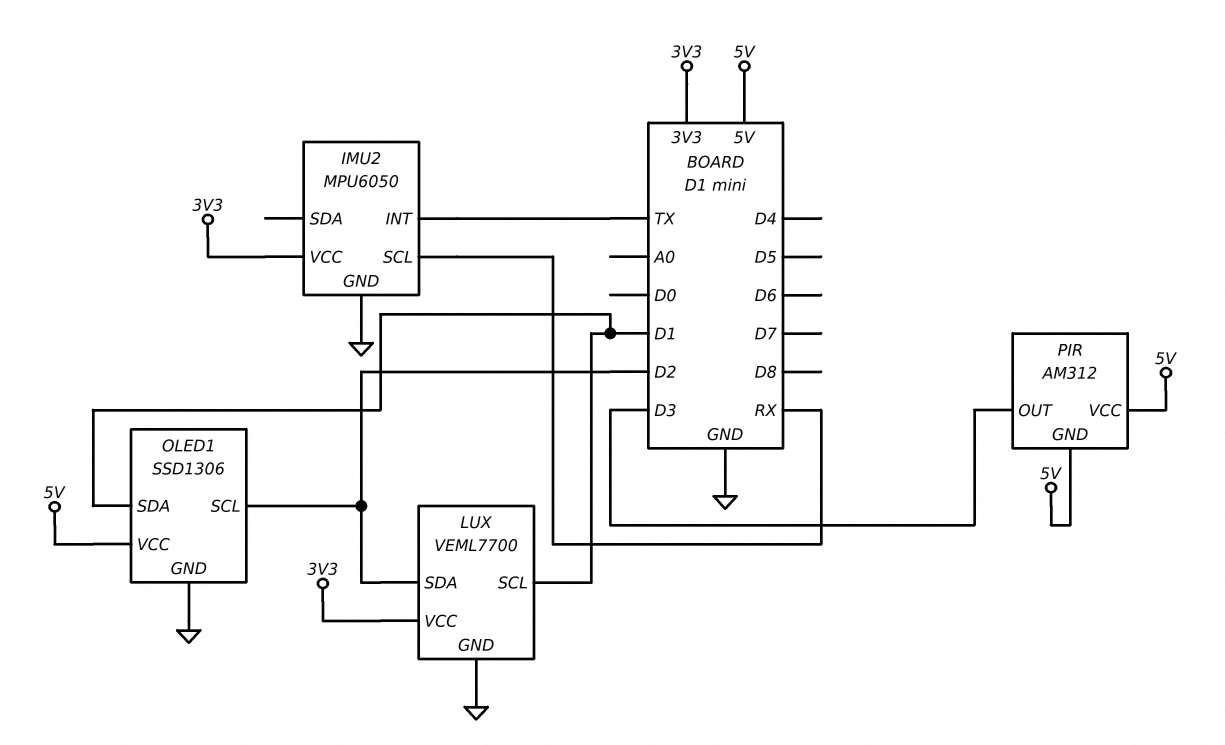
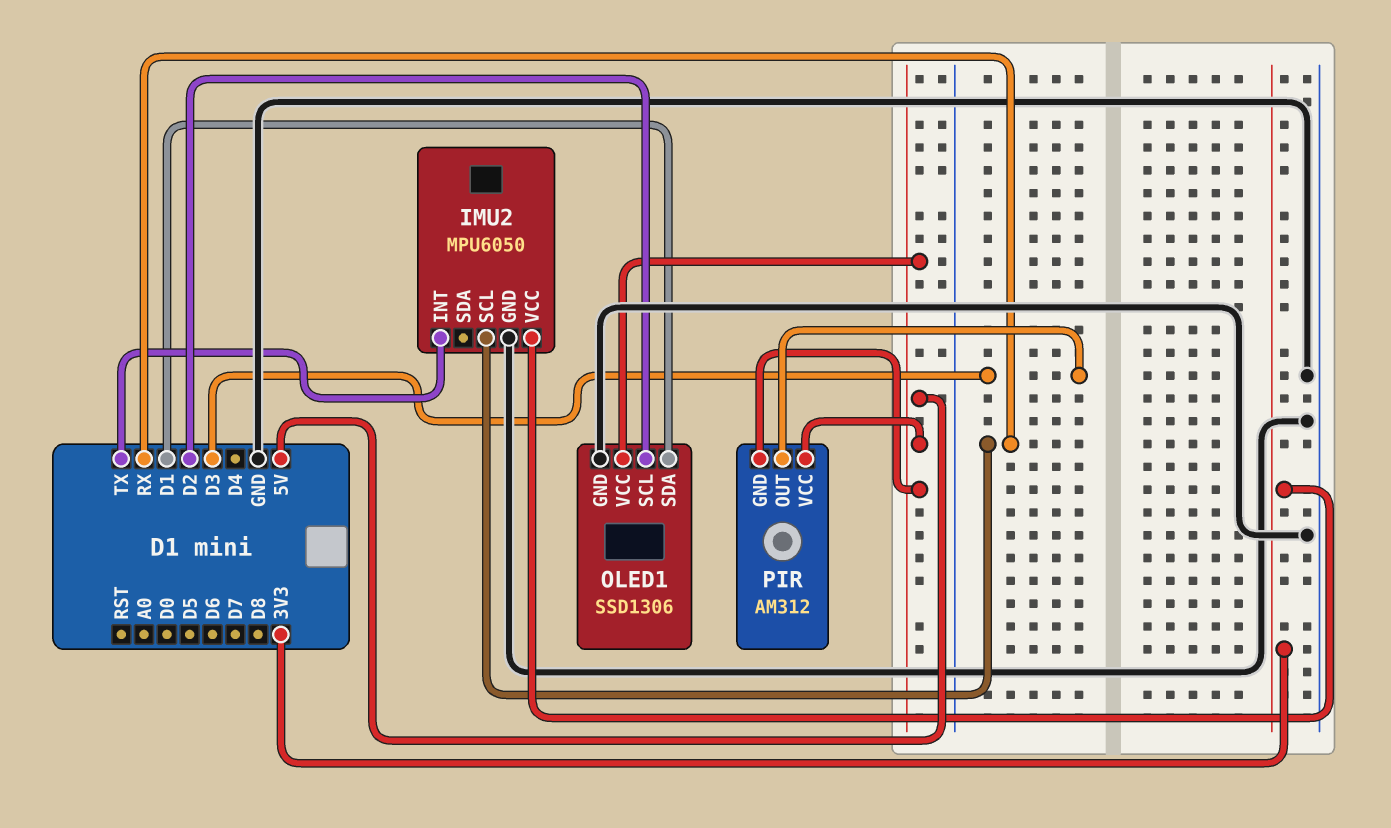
LUX: VEML7700 -> none
LUX pin GND: GND -> none
LUX pin SCL: D1 -> none
LUX pin SDA: D2 -> none
LUX pin VCC: 3V3 -> none

